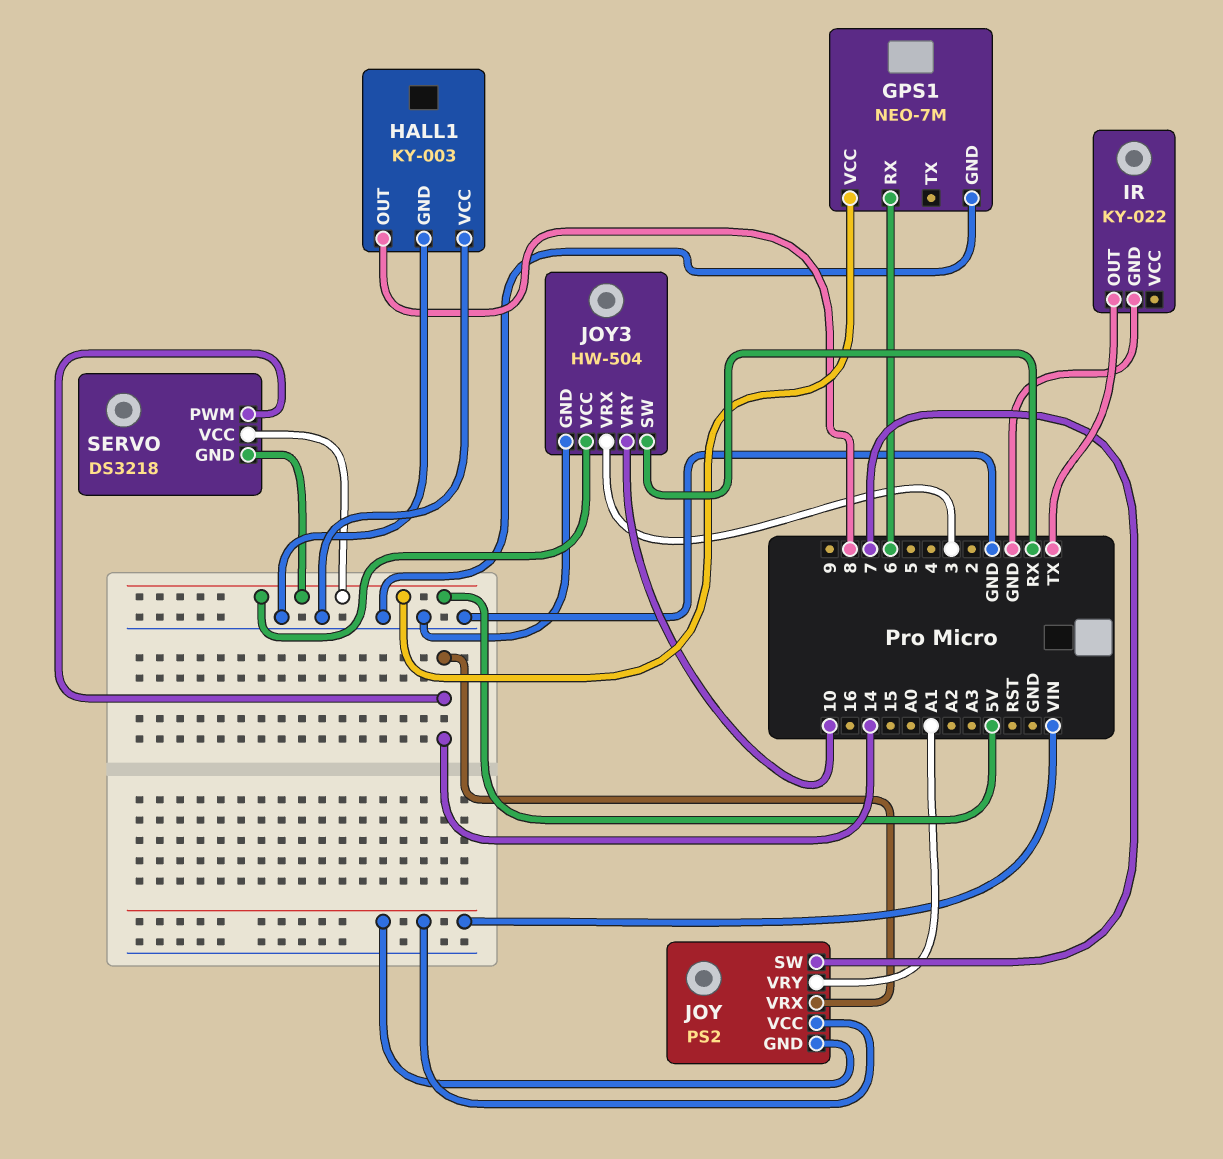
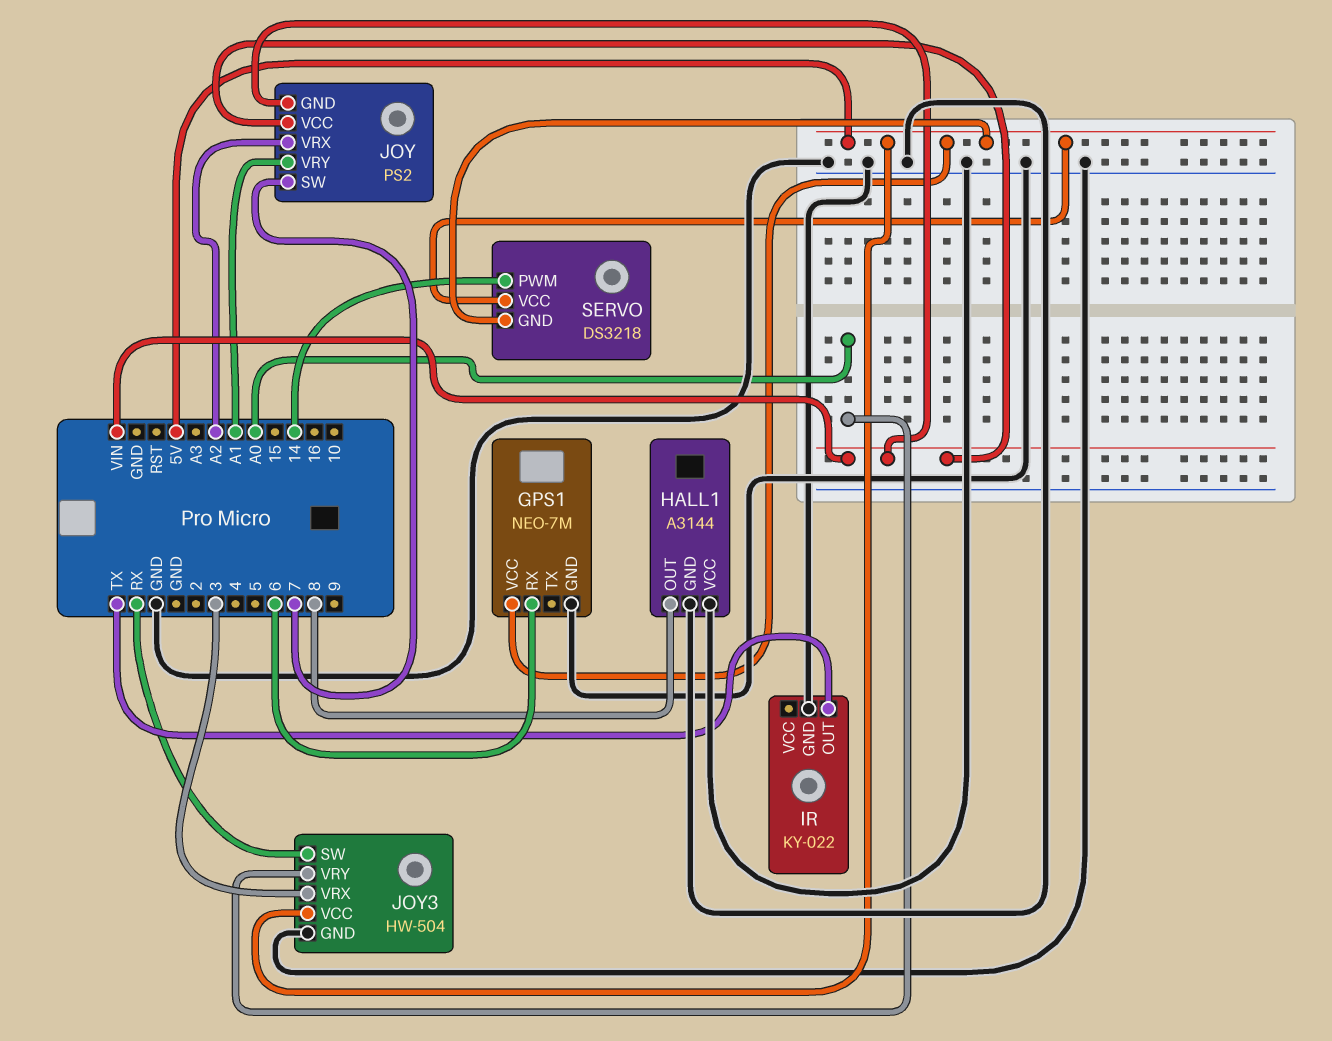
HALL1: KY-003 -> A3144
JOY pin VRX: 14 -> A2
JOY3 pin VRY: 10 -> A0

